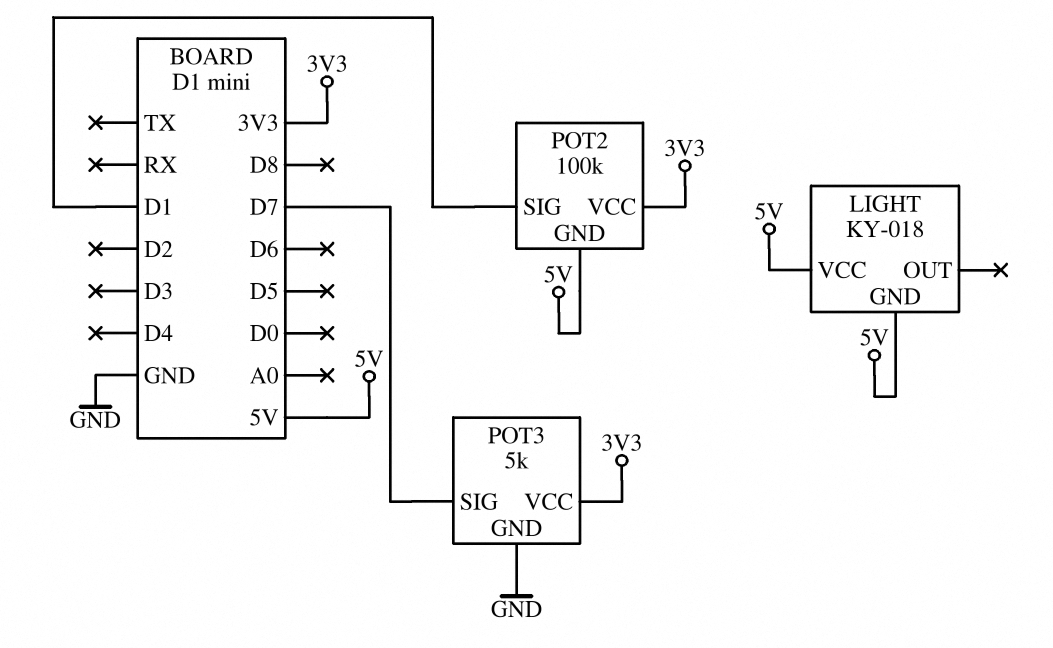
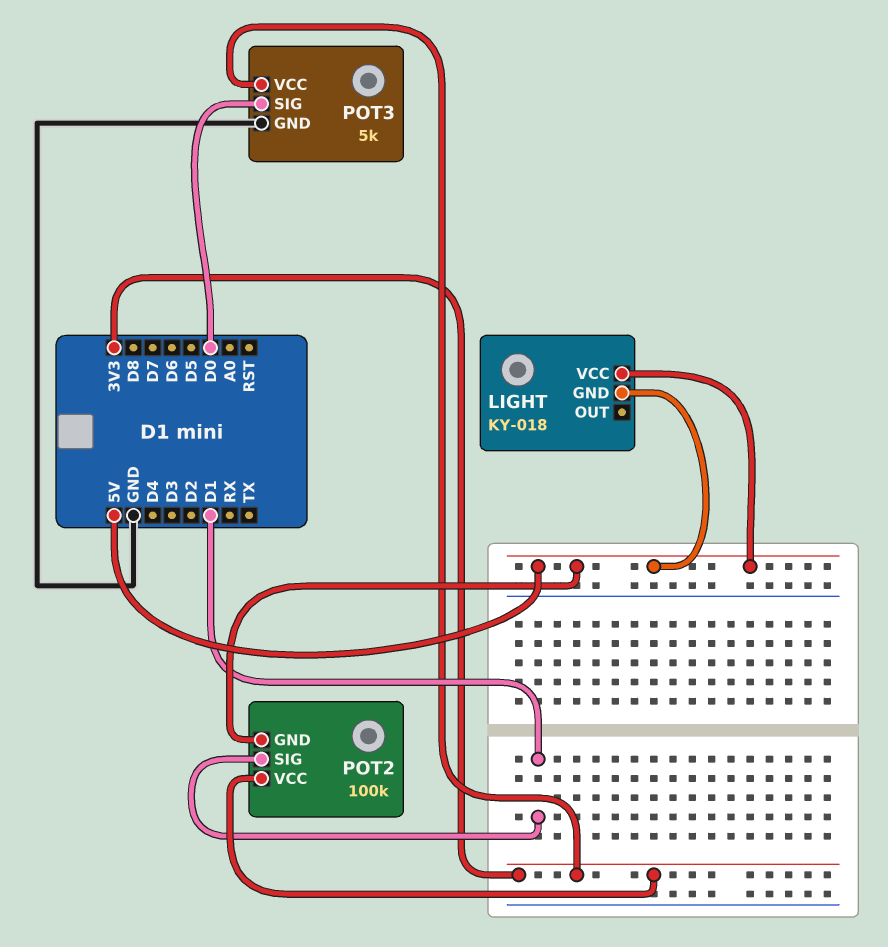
POT3 pin SIG: D7 -> D0

